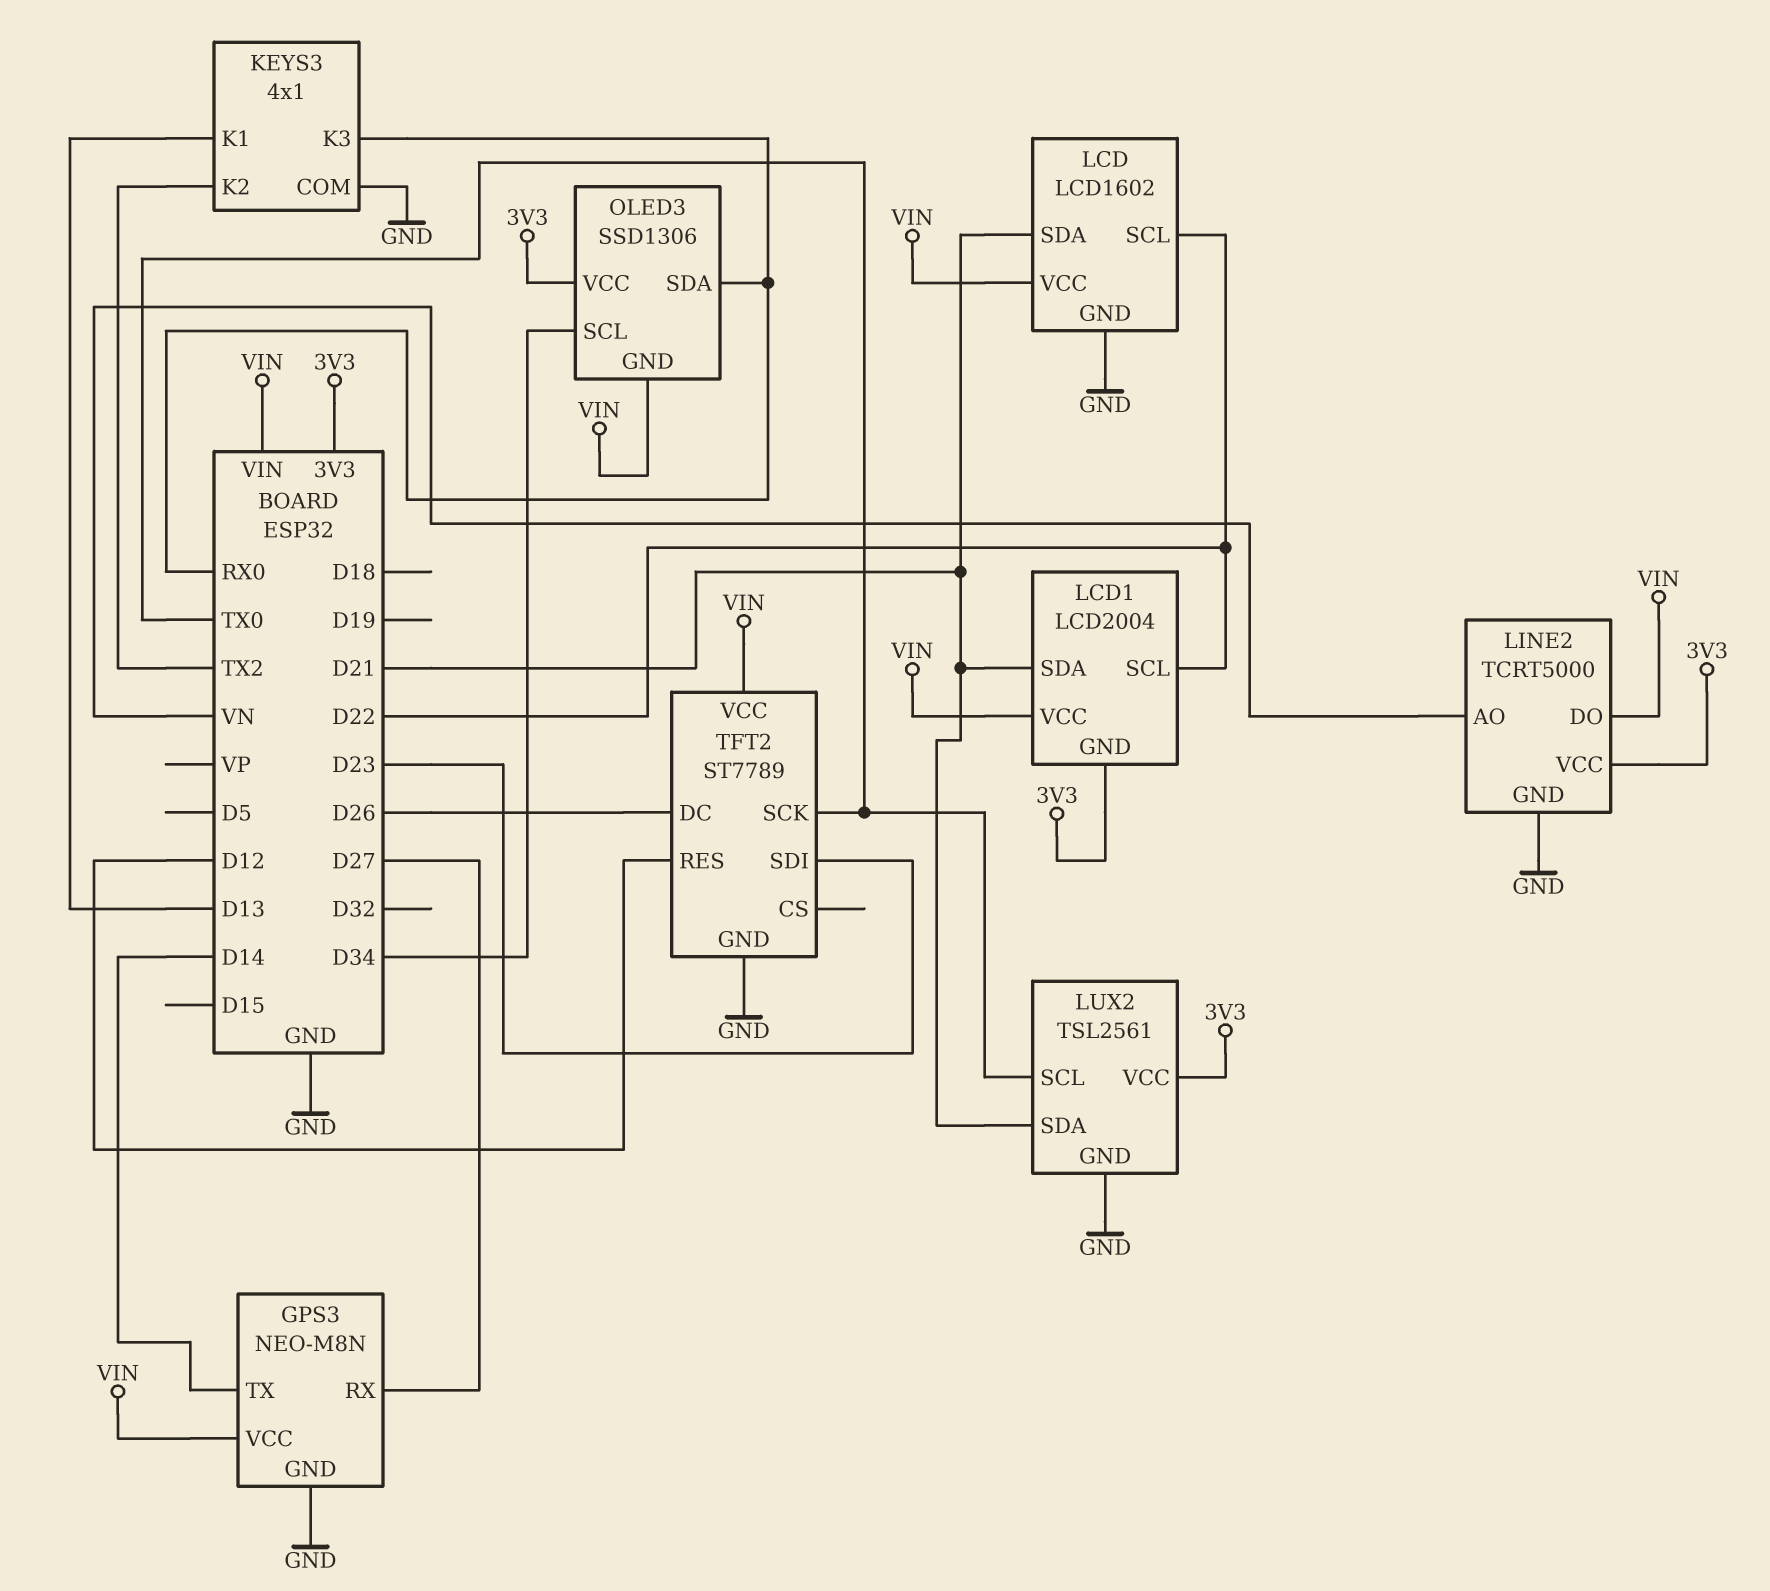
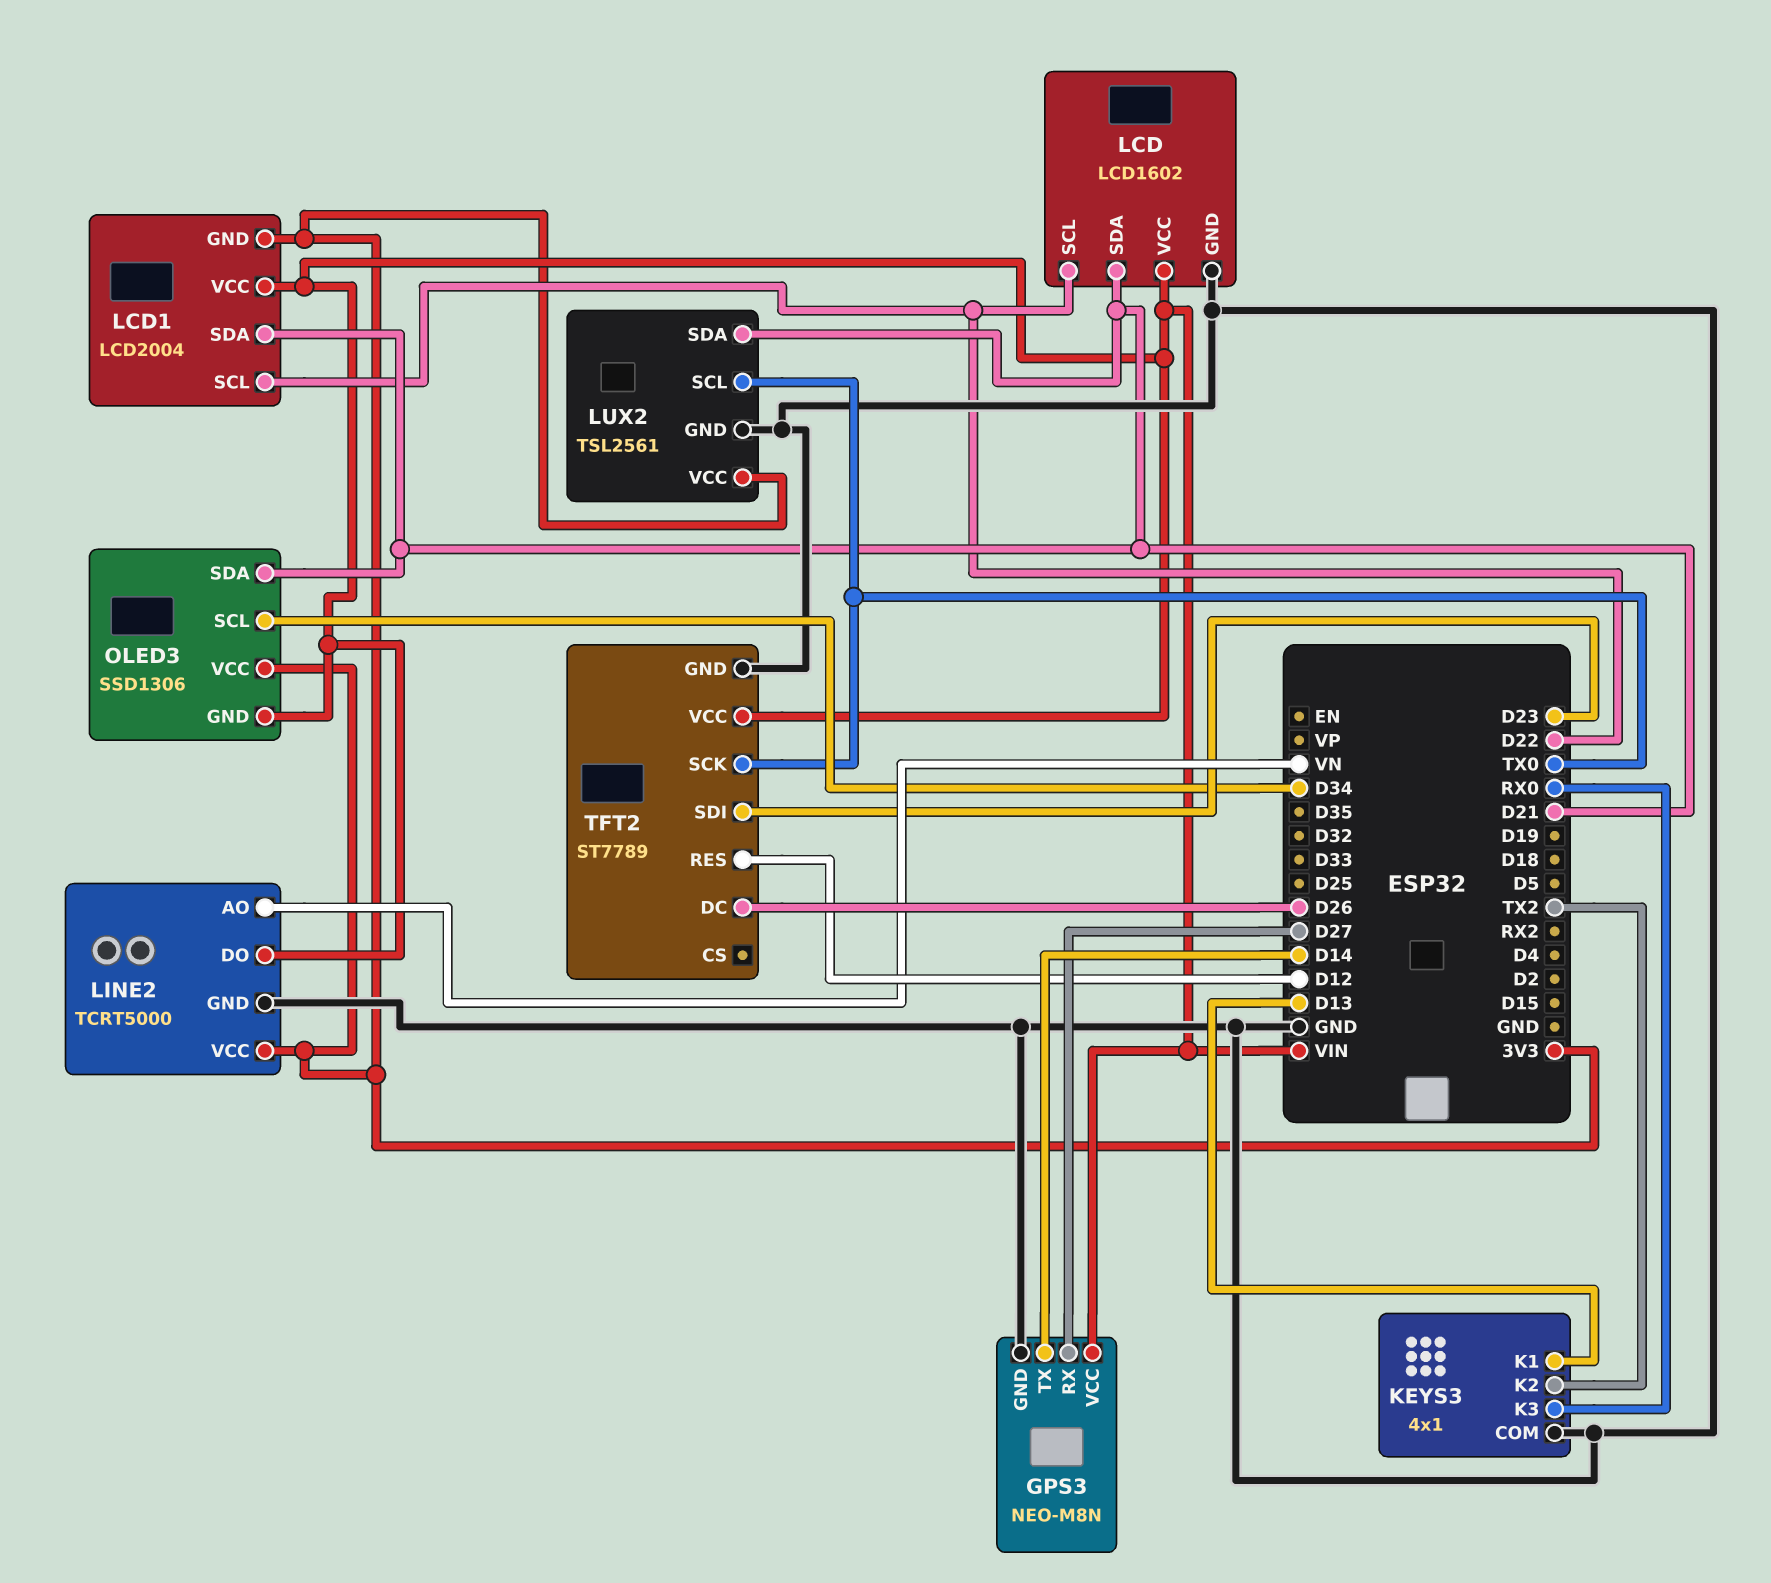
OLED3 pin SDA: RX0 -> D21

